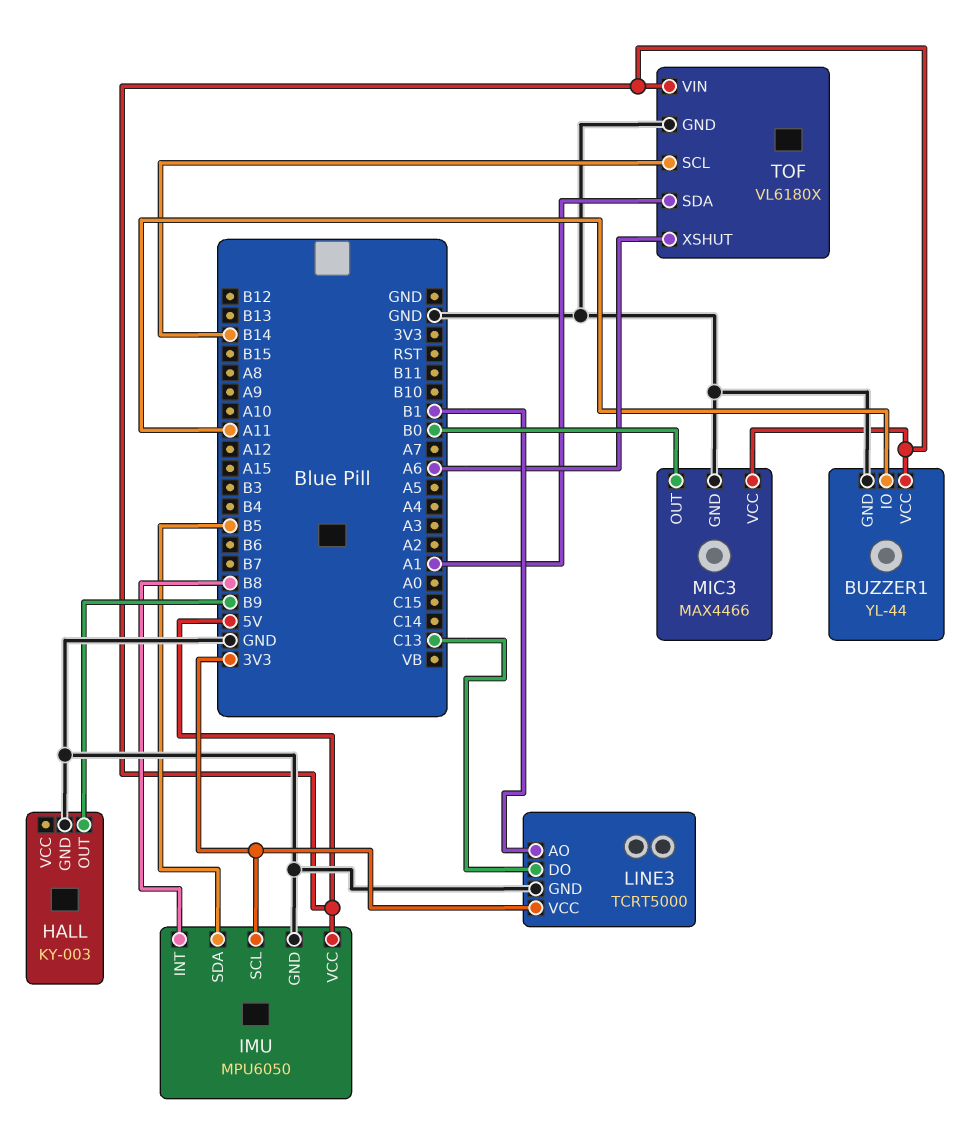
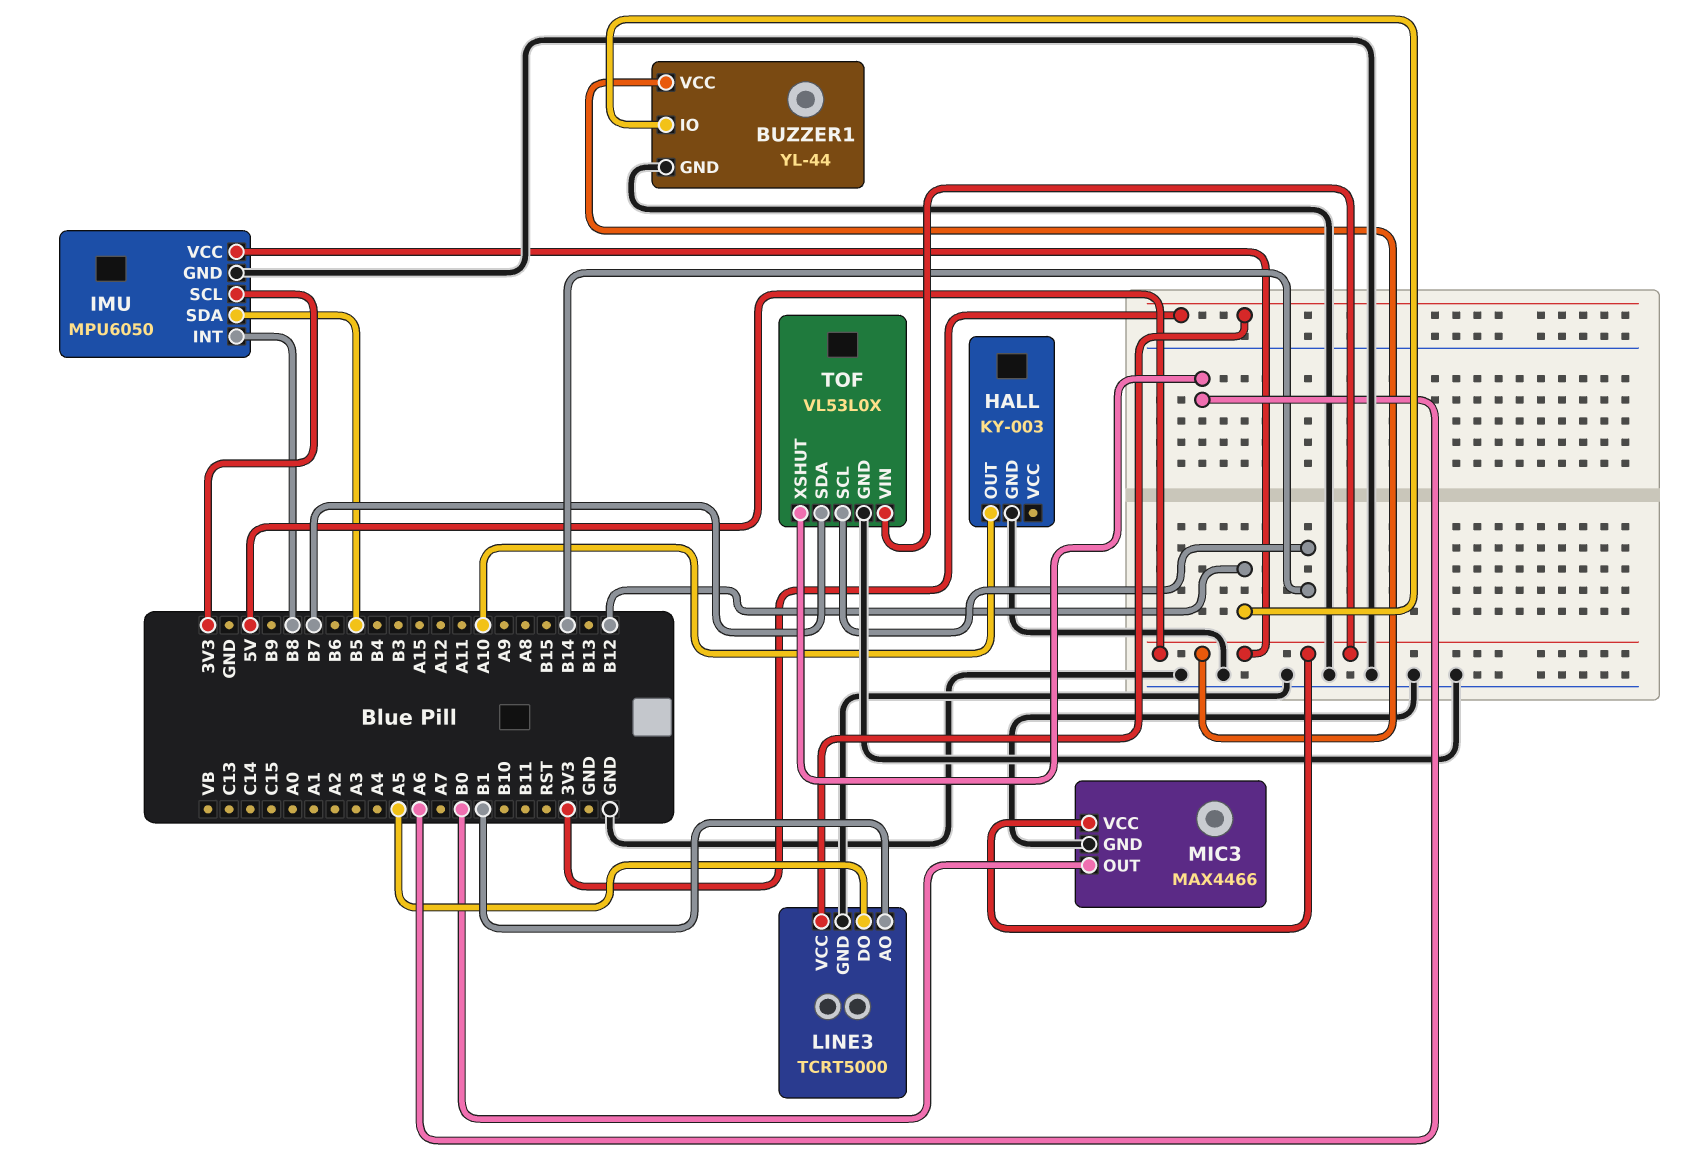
BUZZER1 pin IO: A11 -> B12
HALL pin OUT: B9 -> A10
LINE3 pin DO: C13 -> A5
TOF: VL6180X -> VL53L0X
TOF pin SDA: A1 -> B7

